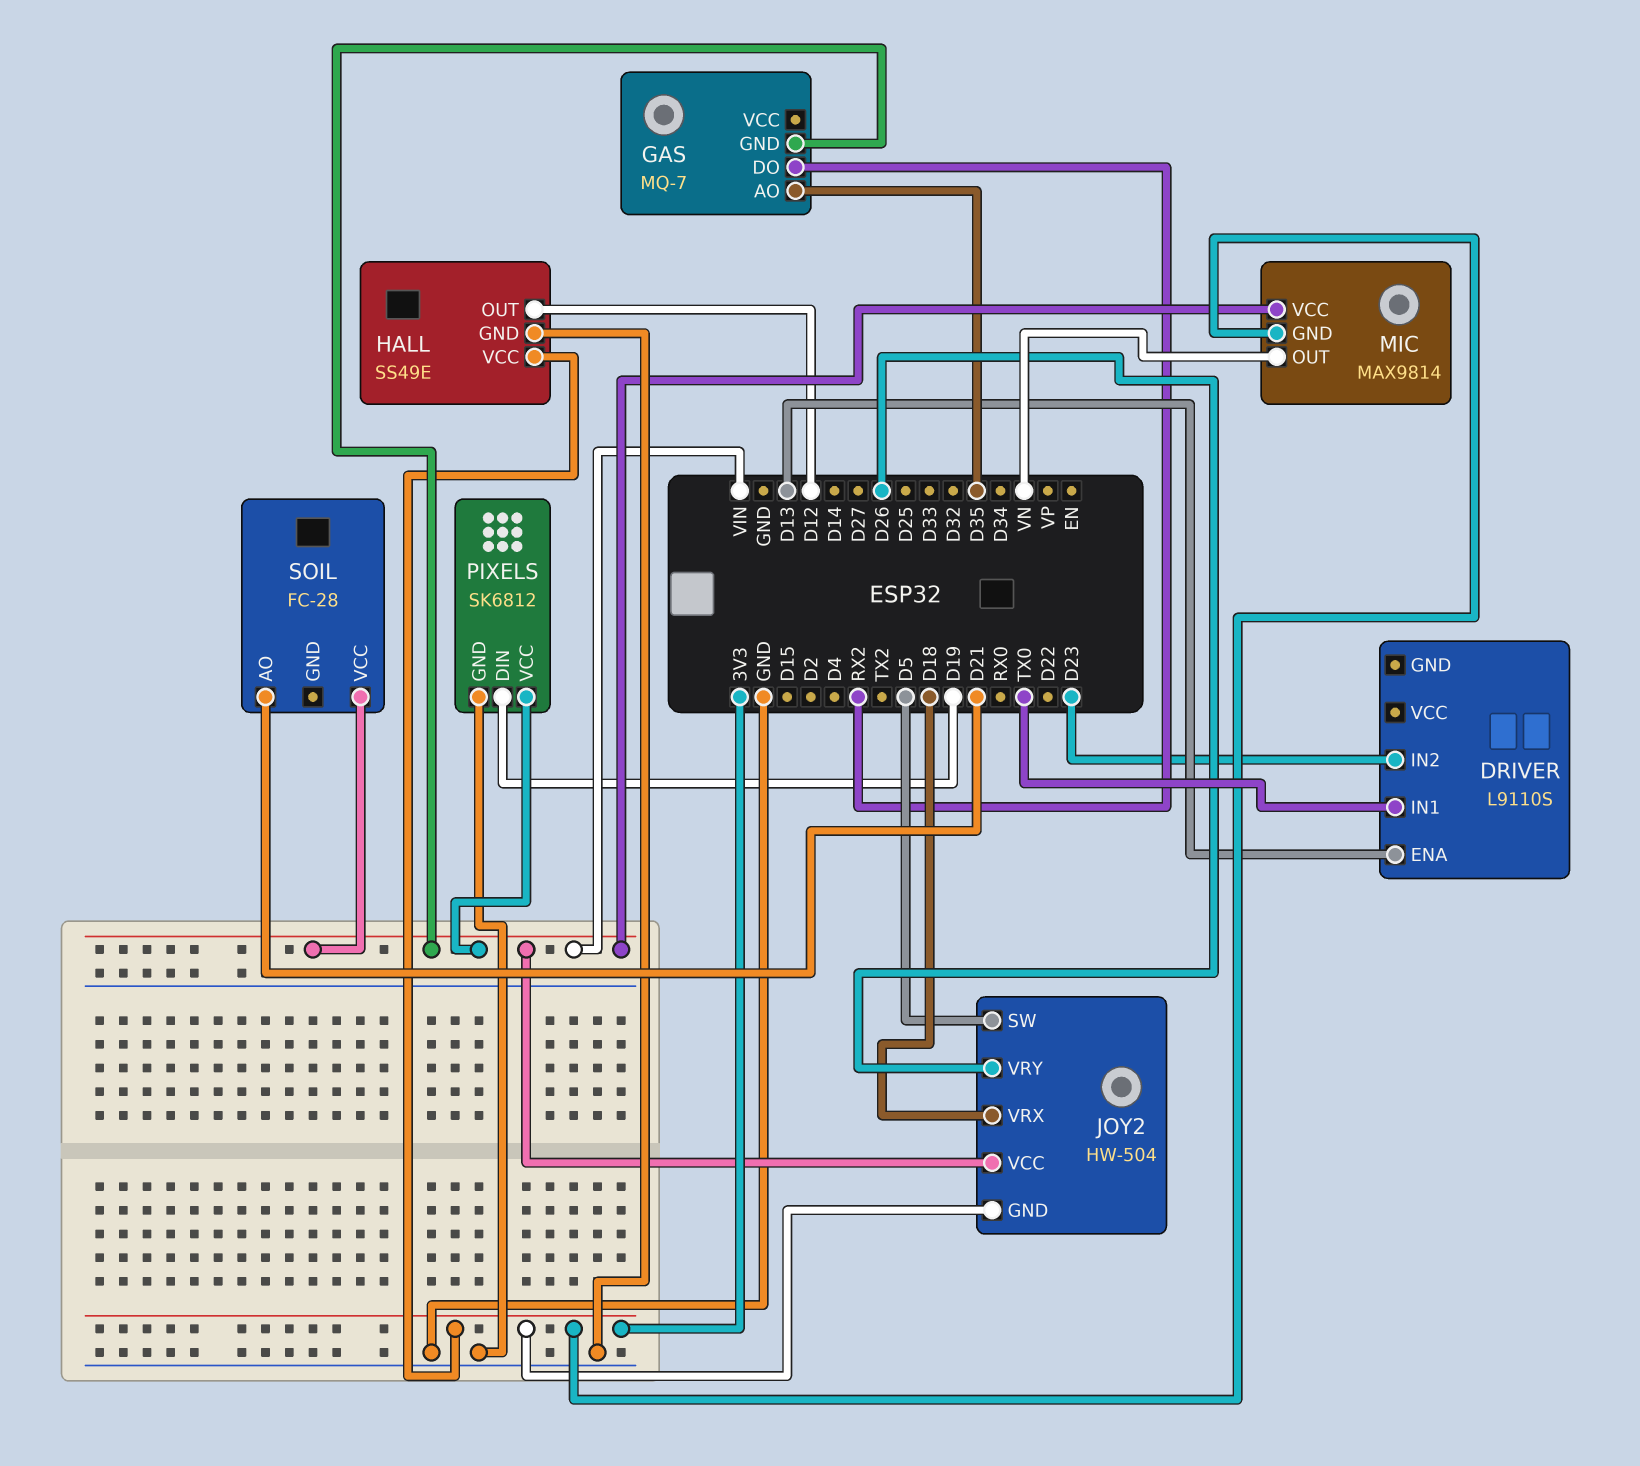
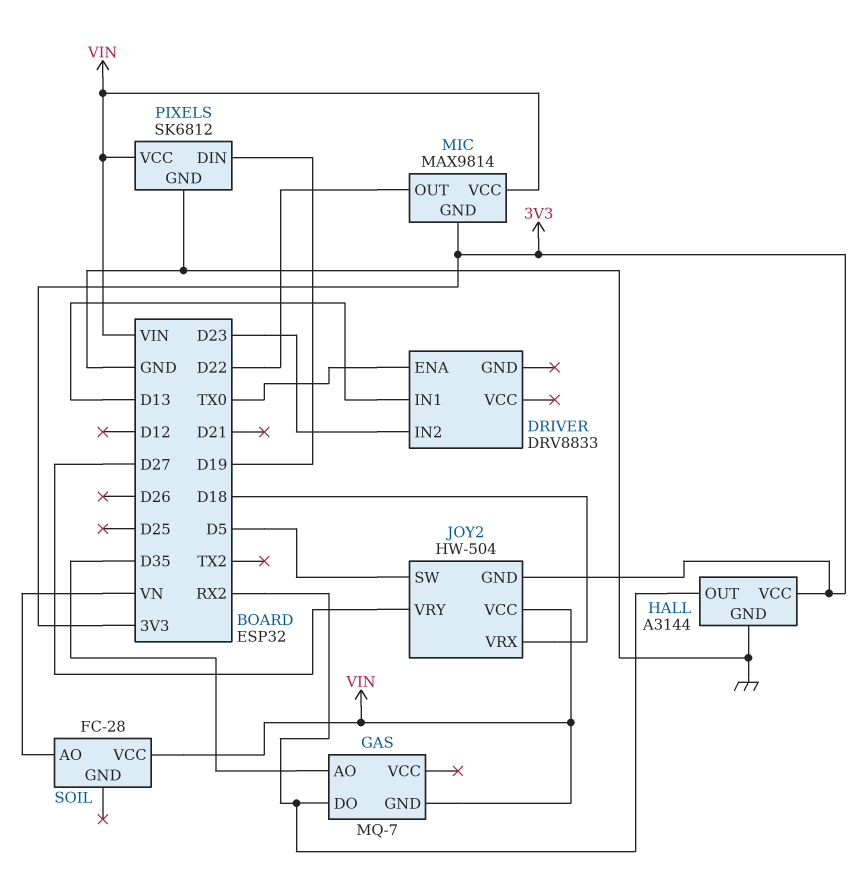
DRIVER: L9110S -> DRV8833
DRIVER pin ENA: D13 -> TX0
DRIVER pin IN1: TX0 -> D13
HALL: SS49E -> A3144
HALL pin OUT: D12 -> RX2
JOY2 pin VRY: D26 -> D27
MIC pin OUT: VN -> D22
SOIL pin AO: D21 -> VN

